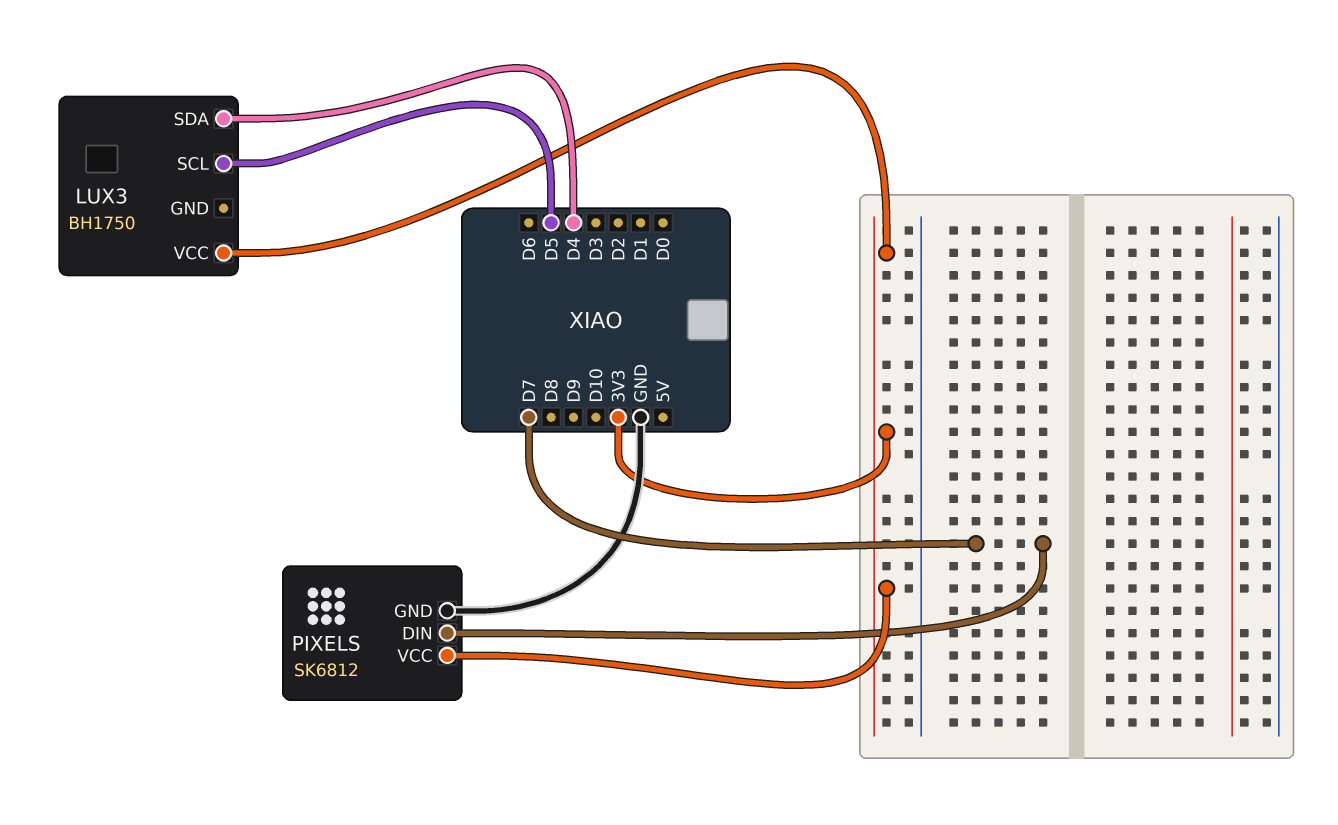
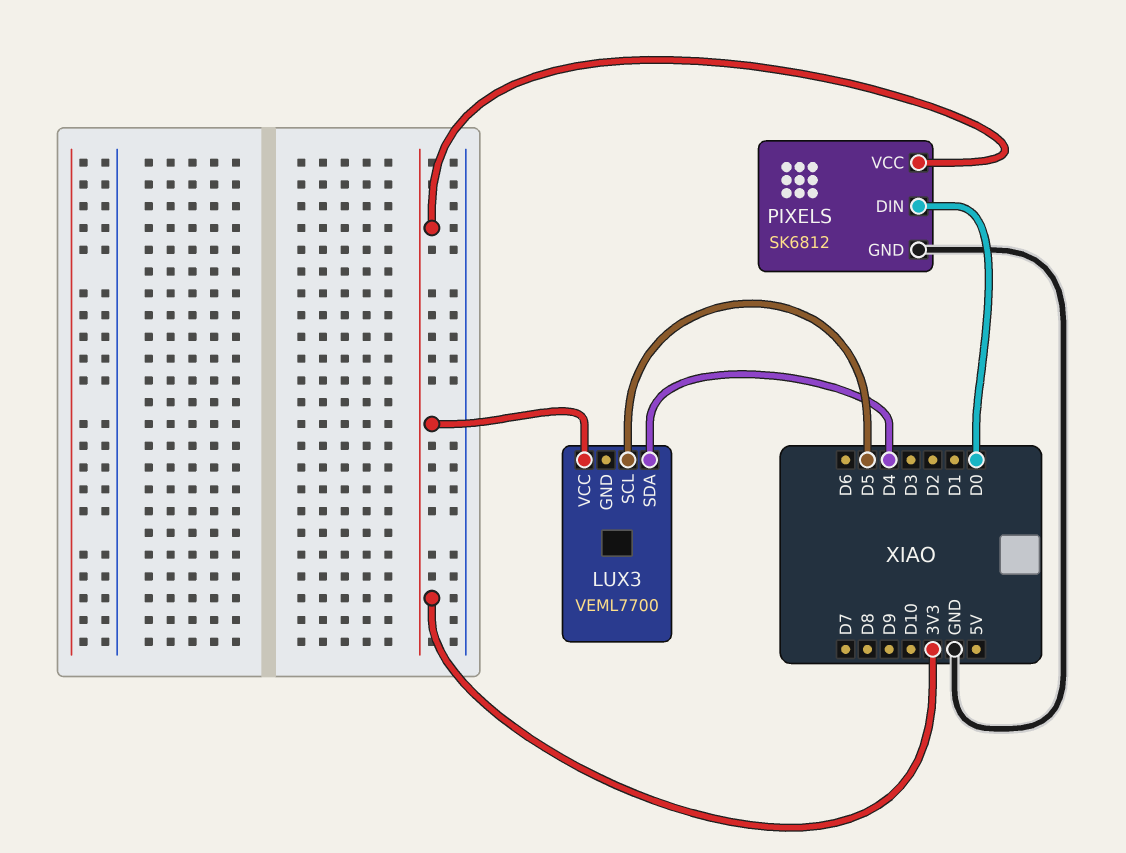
LUX3: BH1750 -> VEML7700
PIXELS pin DIN: D7 -> D0

